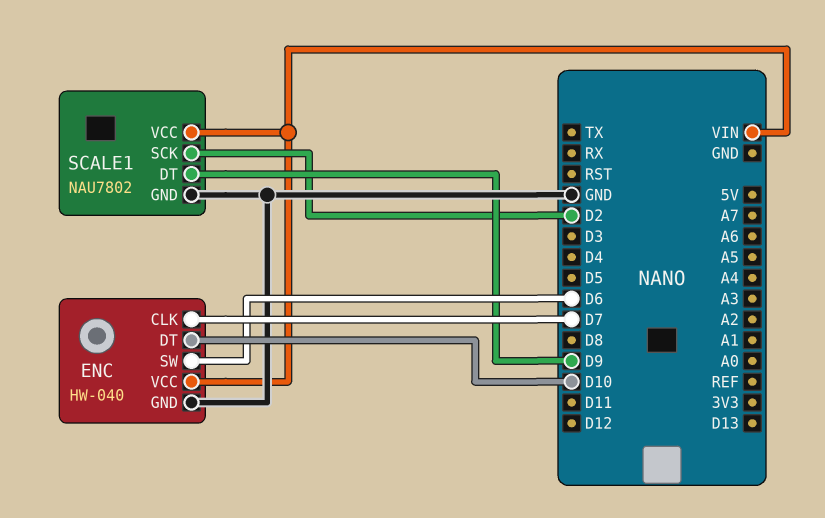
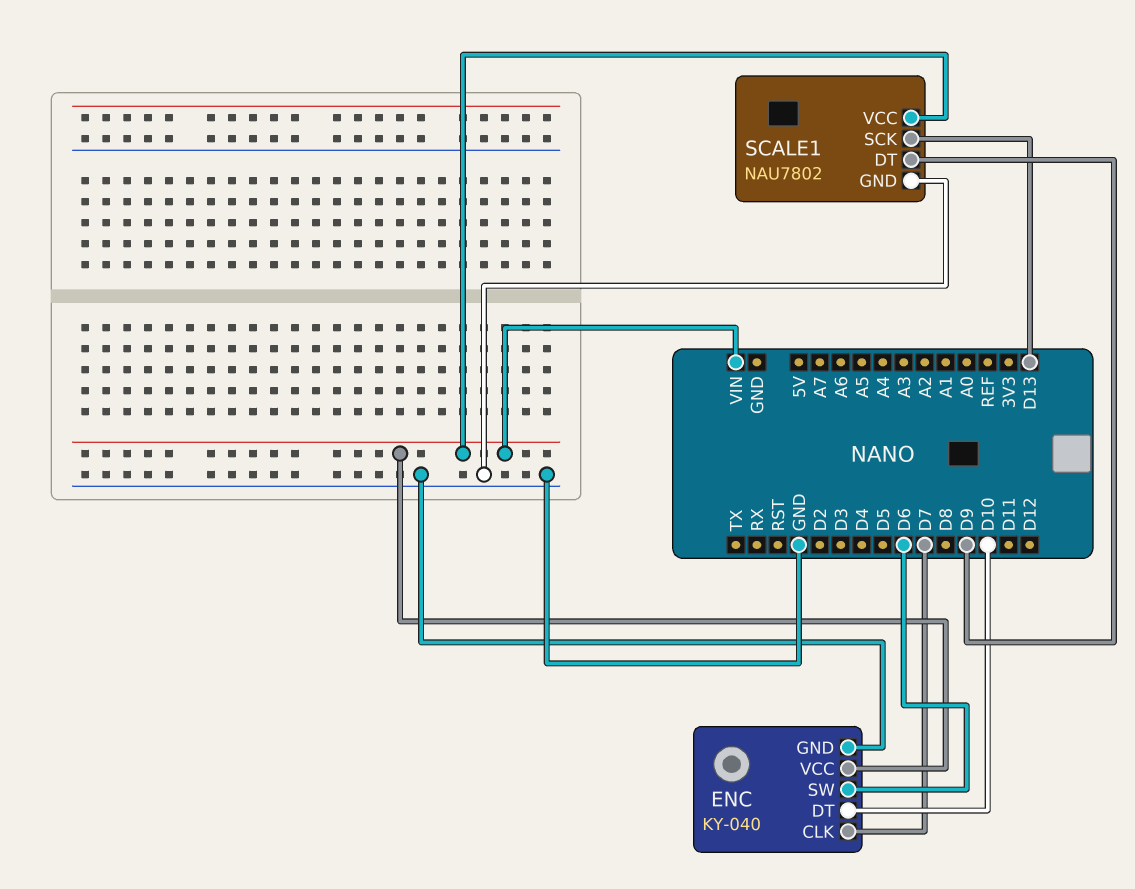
ENC: HW-040 -> KY-040
SCALE1 pin SCK: D2 -> D13

